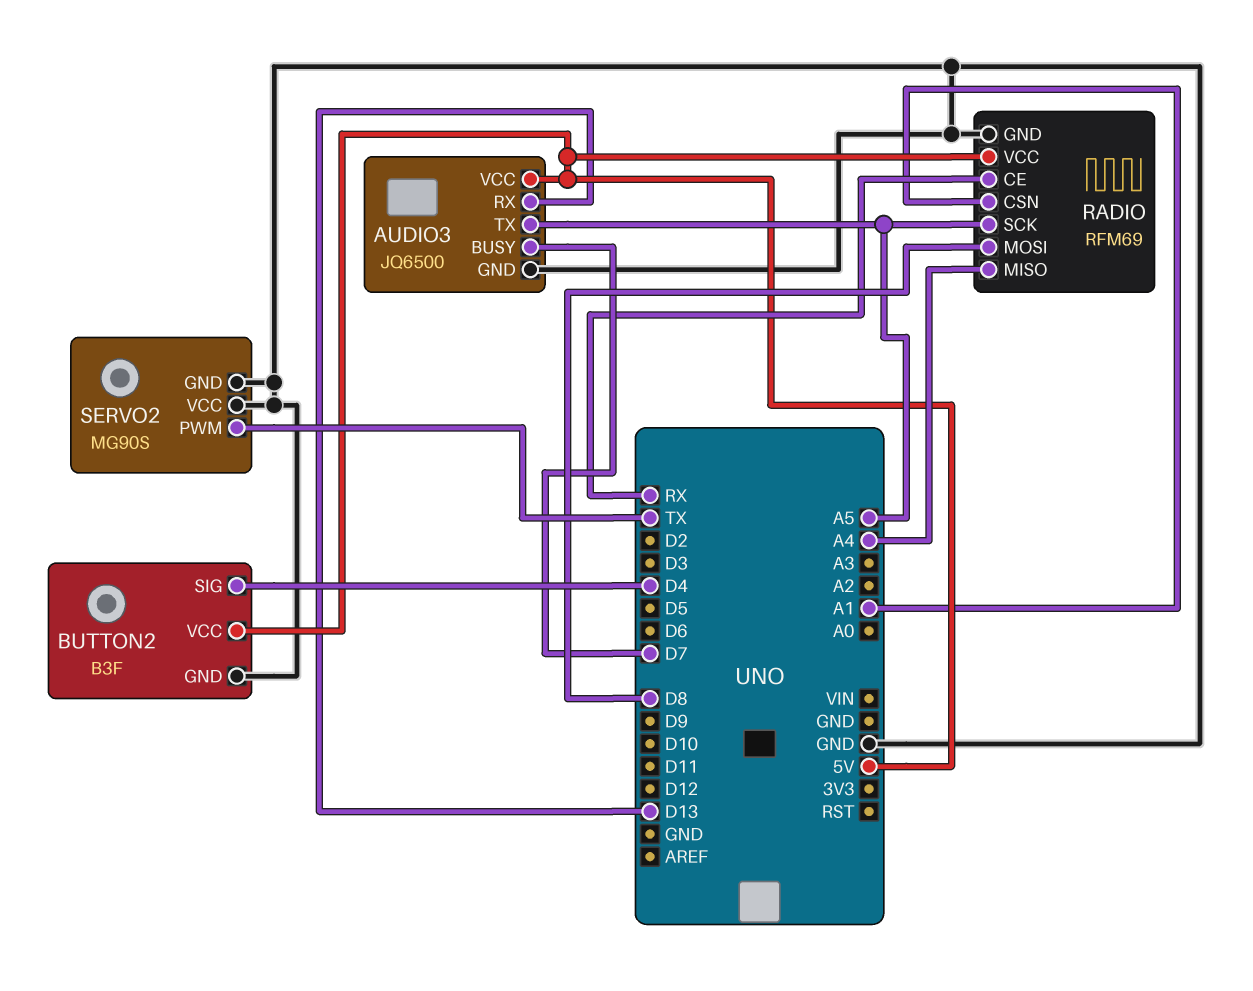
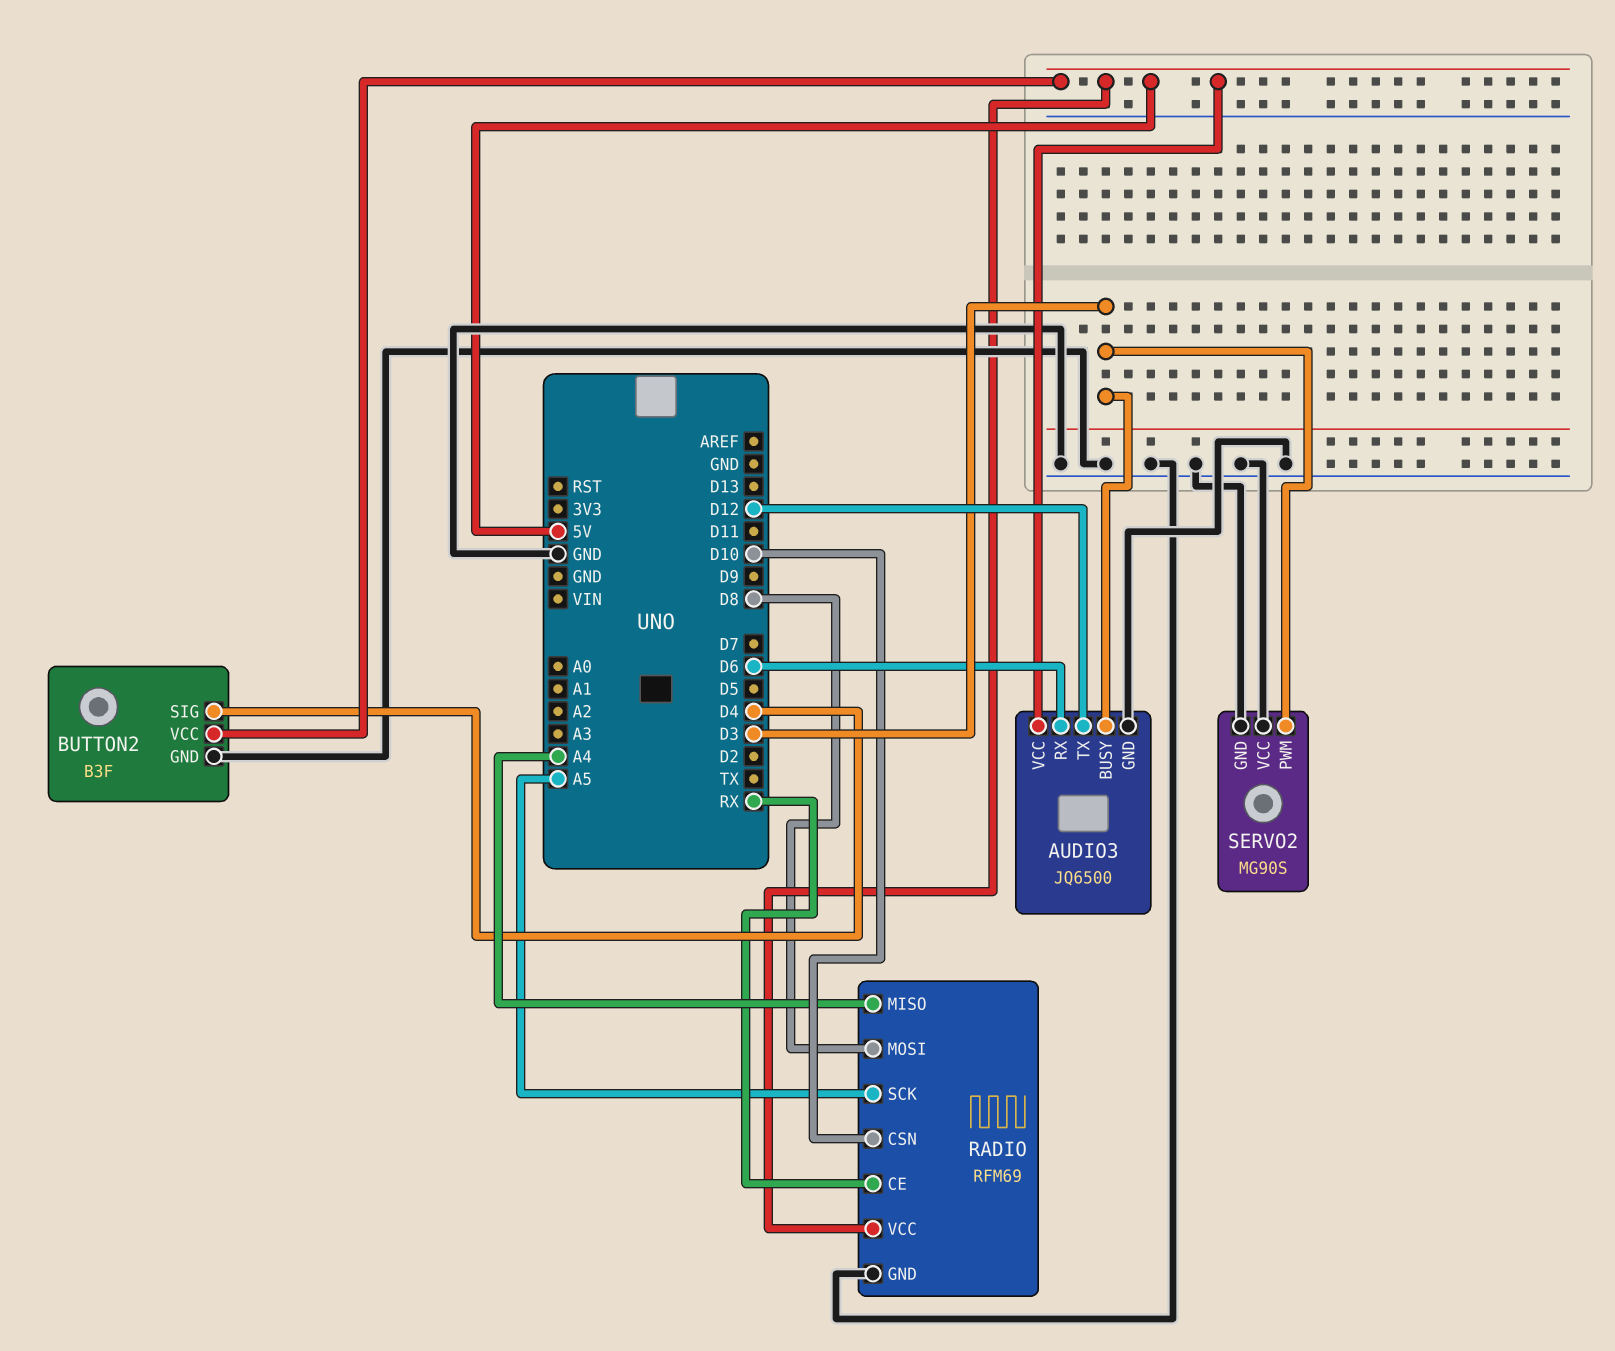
AUDIO3 pin BUSY: D7 -> D3
AUDIO3 pin RX: D13 -> D6
AUDIO3 pin TX: A5 -> D12
RADIO pin CSN: A1 -> D10
SERVO2 pin PWM: TX -> D3

